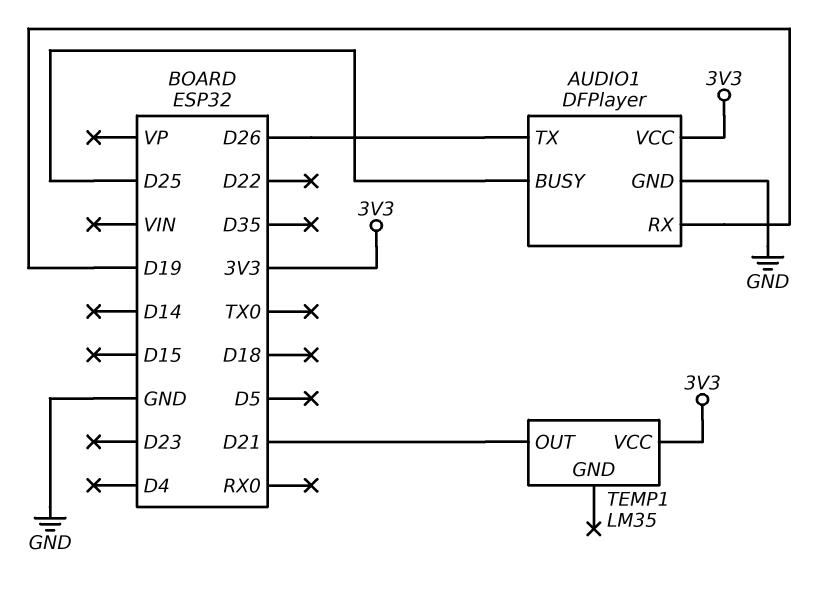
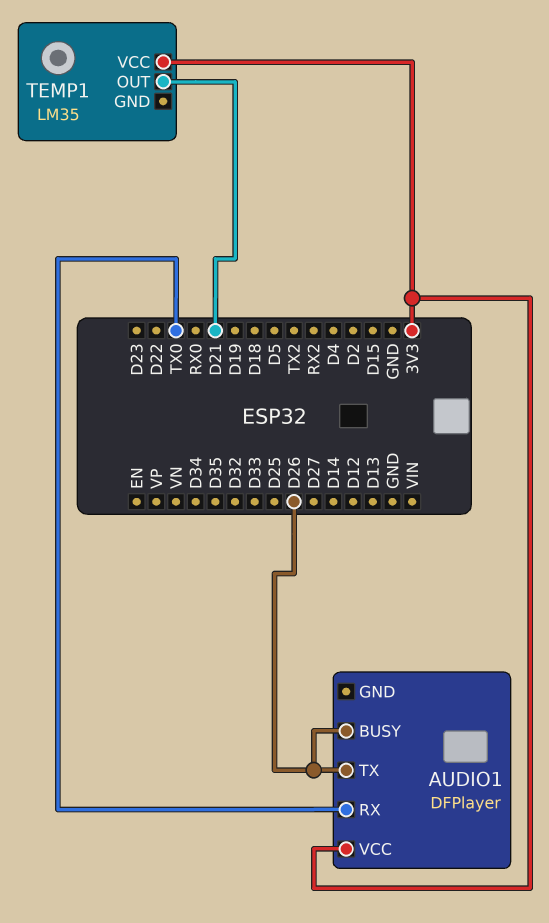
AUDIO1 pin BUSY: D25 -> D26
AUDIO1 pin GND: GND -> none
AUDIO1 pin RX: D19 -> TX0

